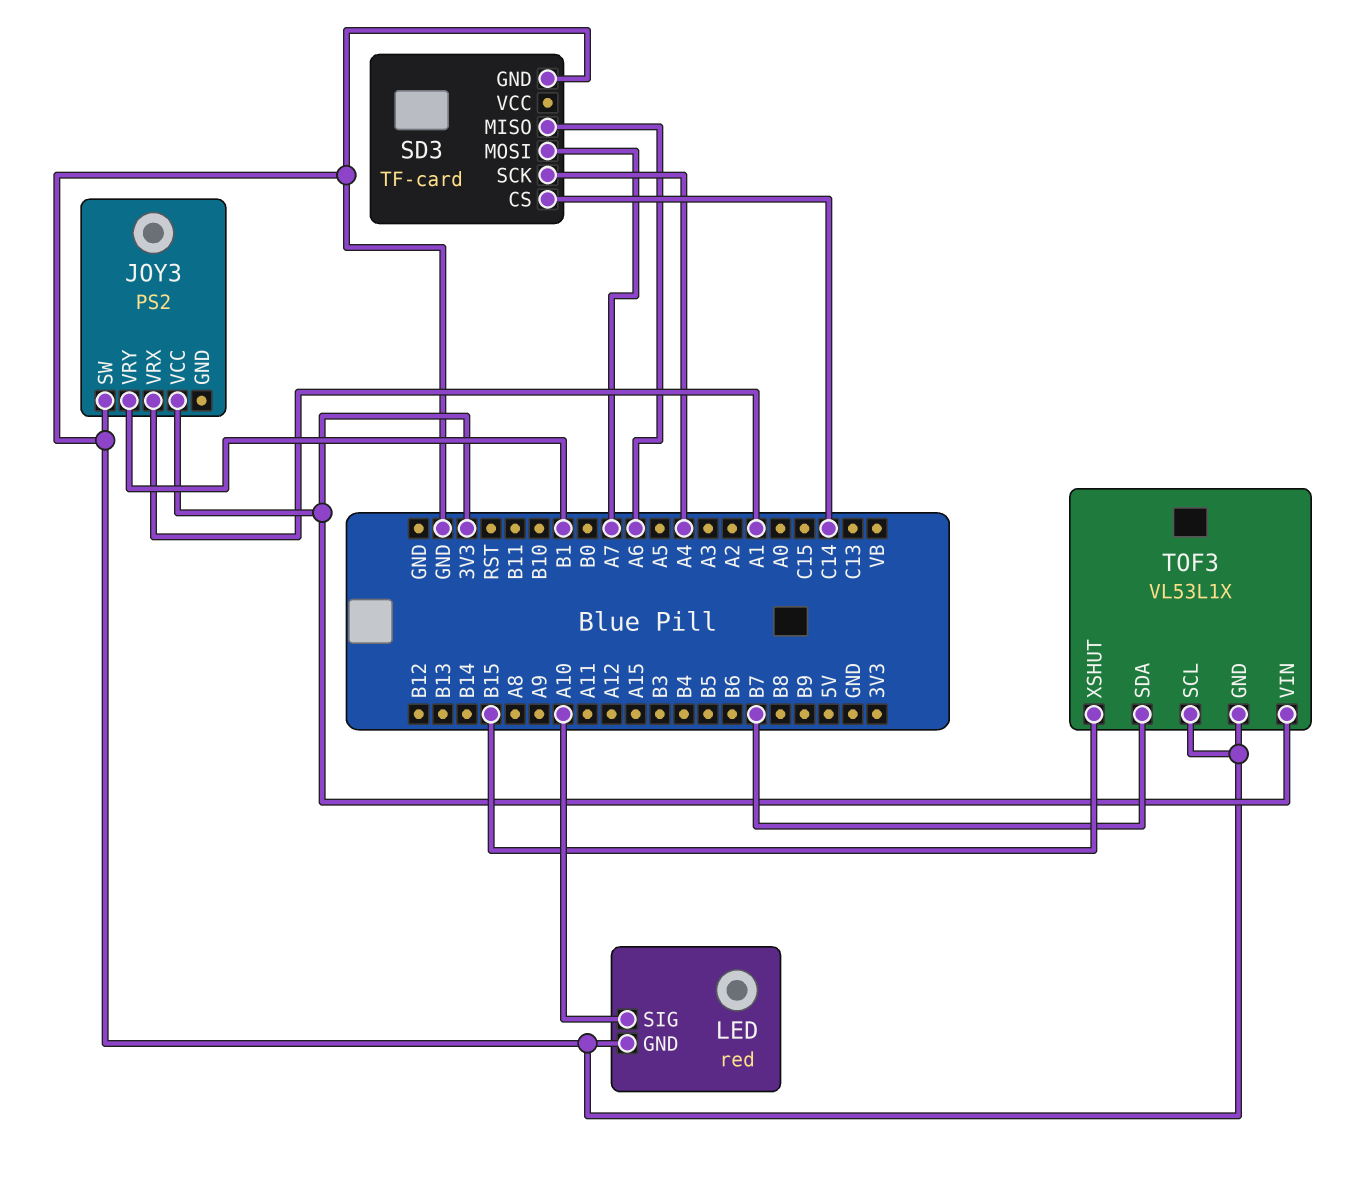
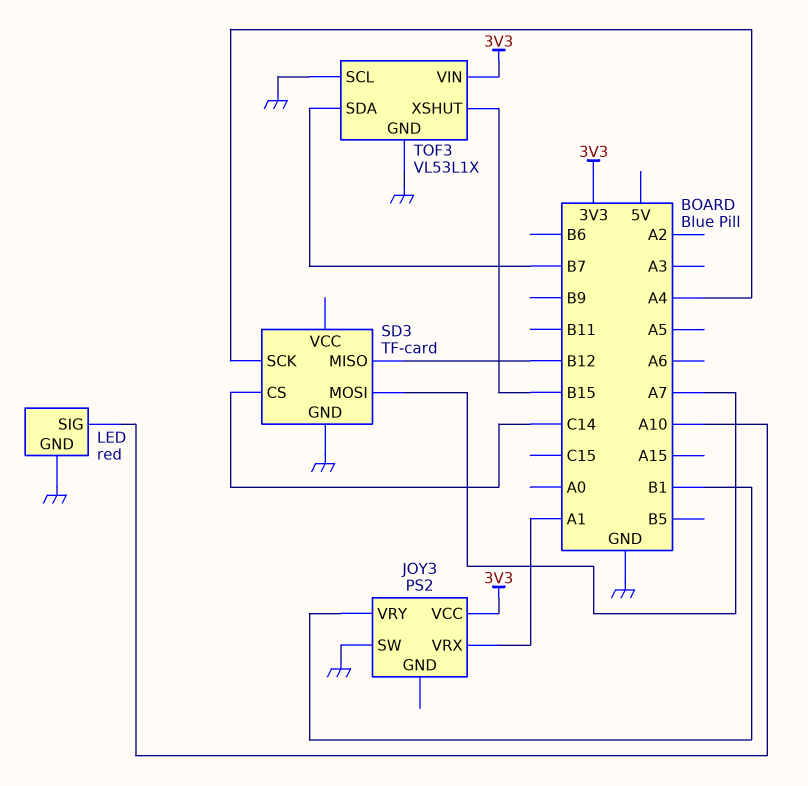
SD3 pin MISO: A6 -> B12

